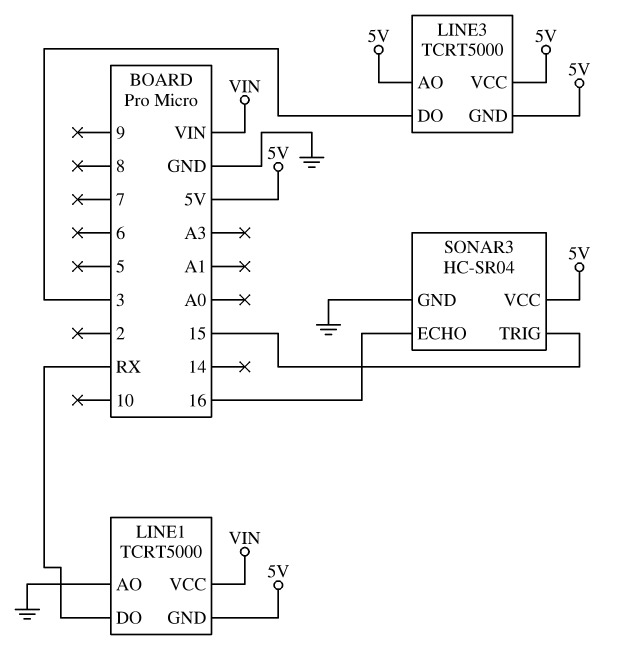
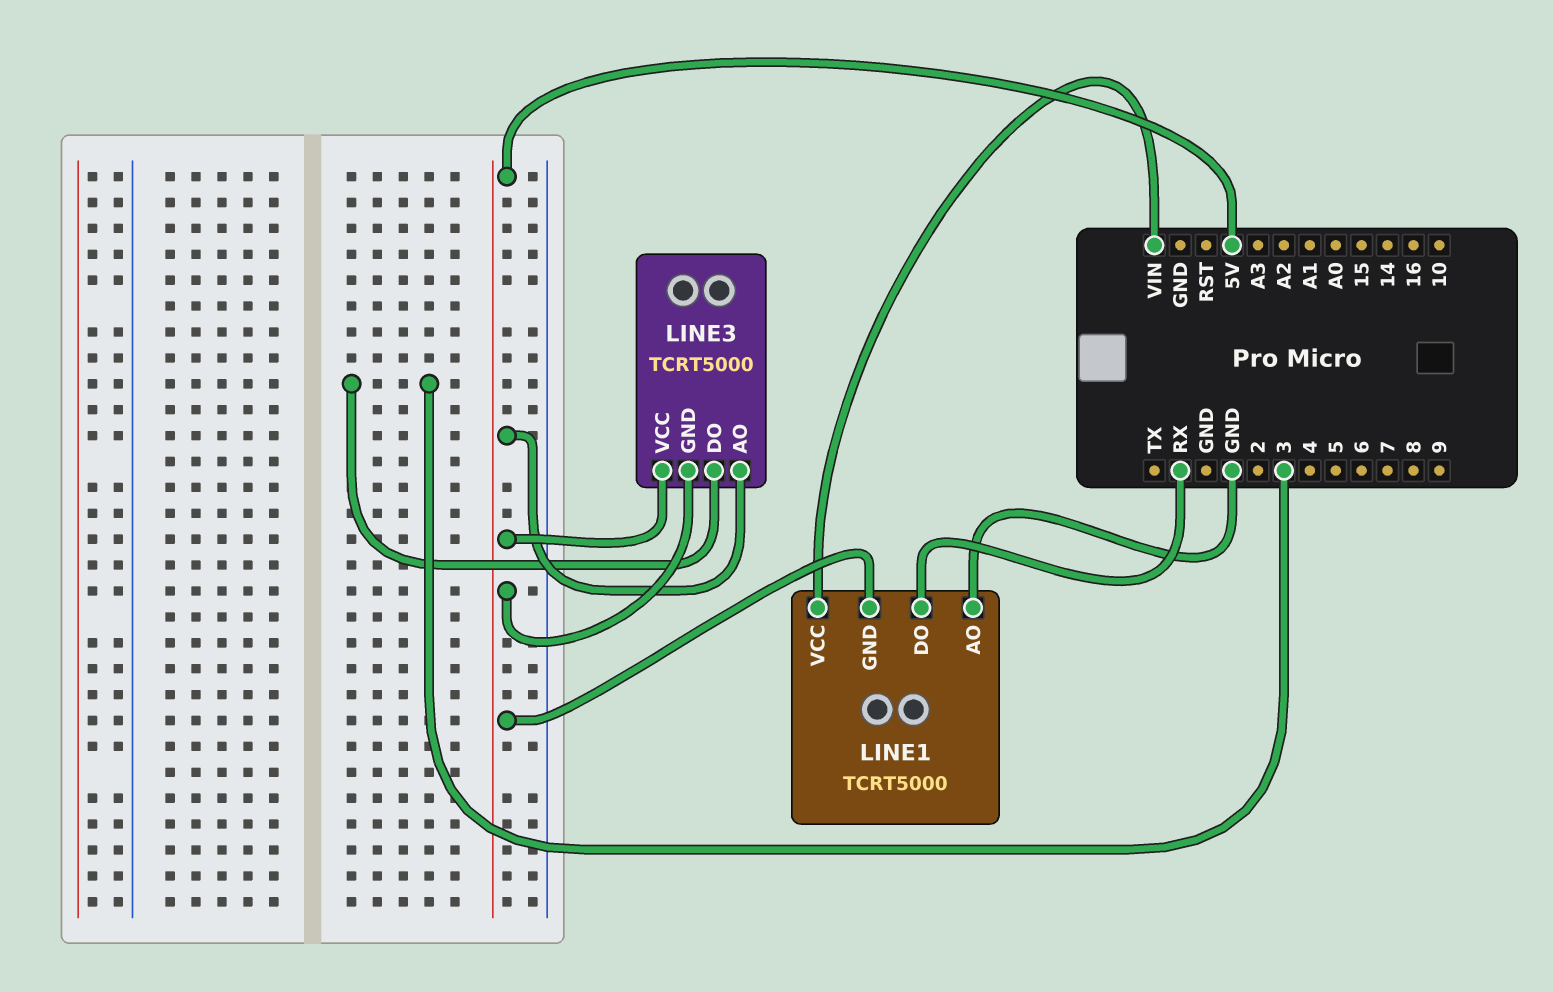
SONAR3: HC-SR04 -> none
SONAR3 pin ECHO: 16 -> none
SONAR3 pin GND: GND -> none
SONAR3 pin TRIG: 15 -> none
SONAR3 pin VCC: 5V -> none

